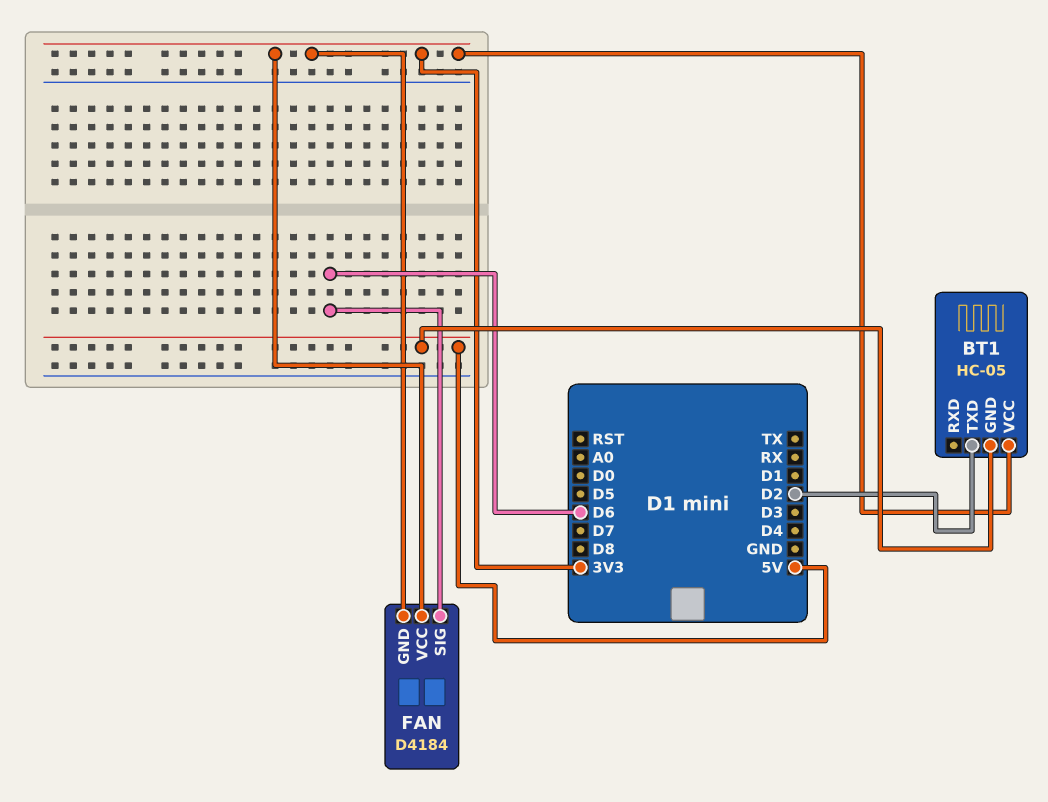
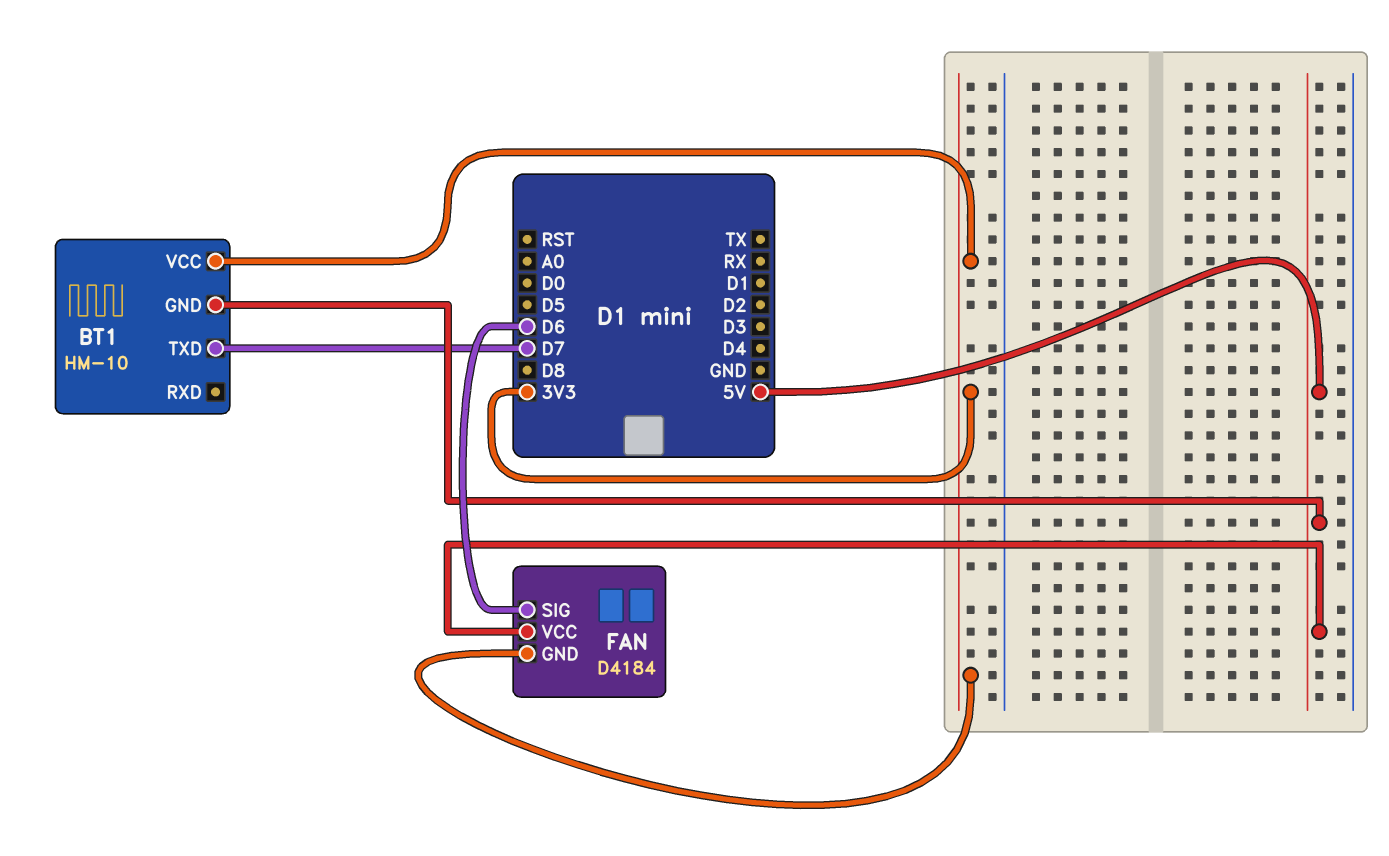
BT1: HC-05 -> HM-10
BT1 pin TXD: D2 -> D7
FAN pin VCC: 3V3 -> 5V

